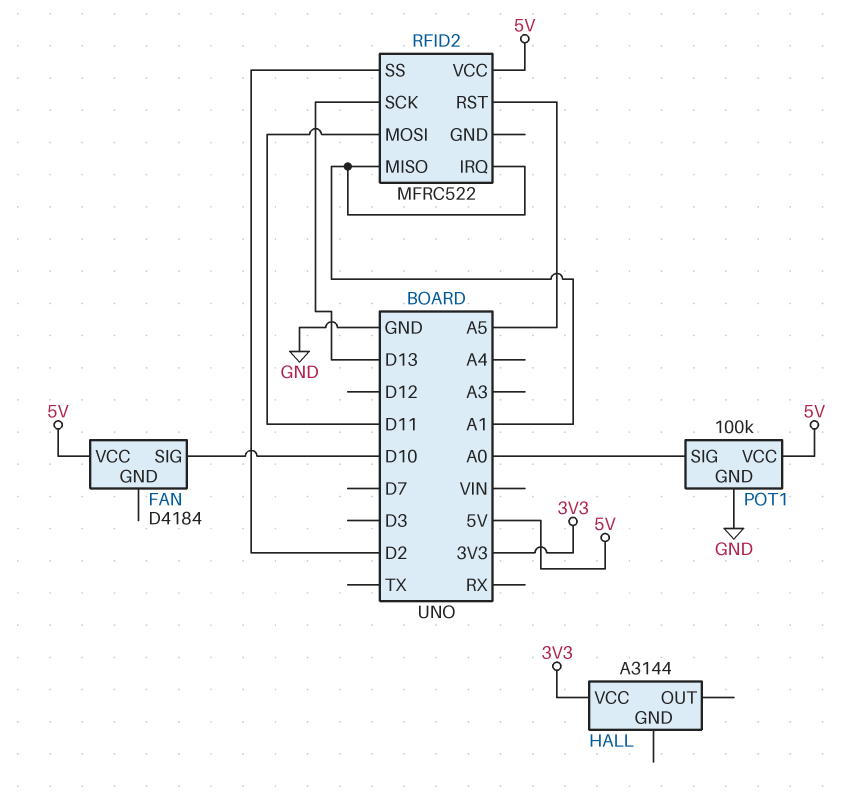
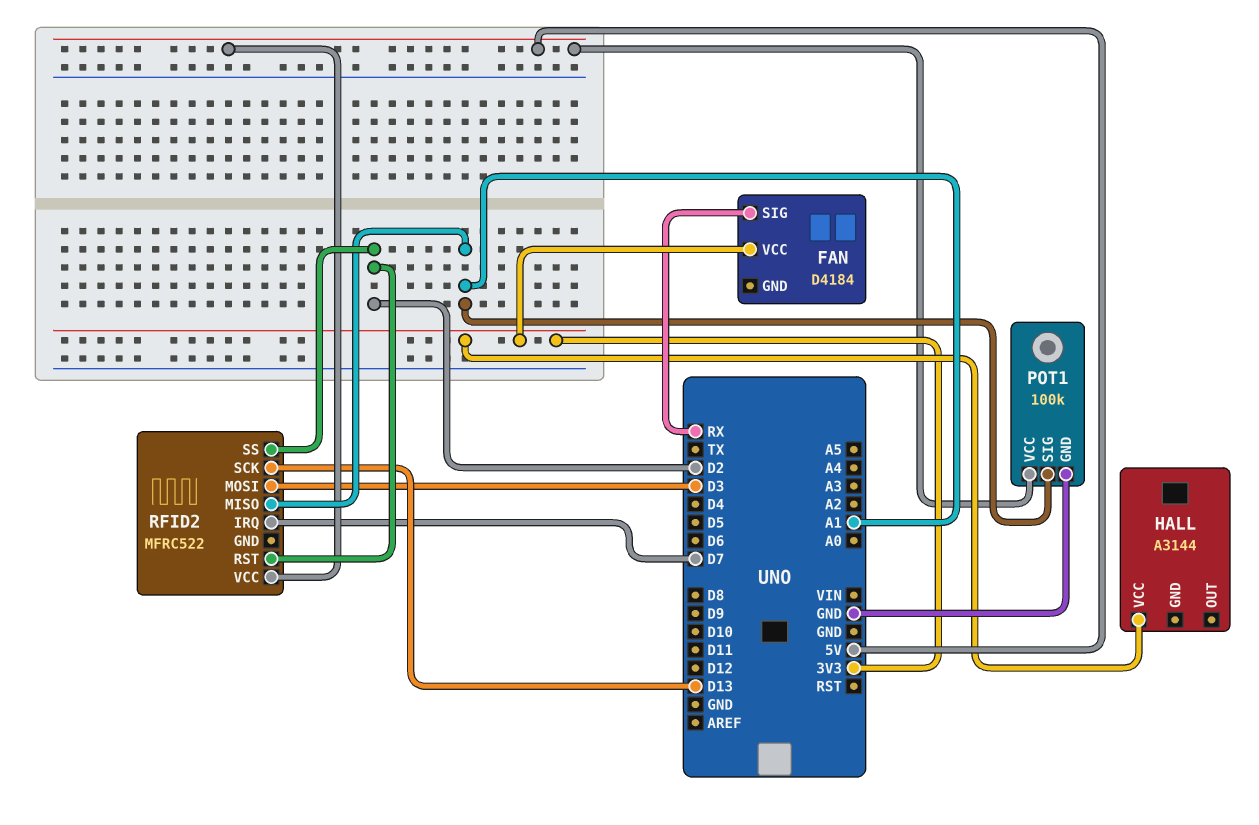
FAN pin SIG: D10 -> RX
FAN pin VCC: 5V -> 3V3
POT1 pin SIG: A0 -> A1
RFID2 pin IRQ: A1 -> D7
RFID2 pin MOSI: D11 -> D3
RFID2 pin RST: A5 -> D2

